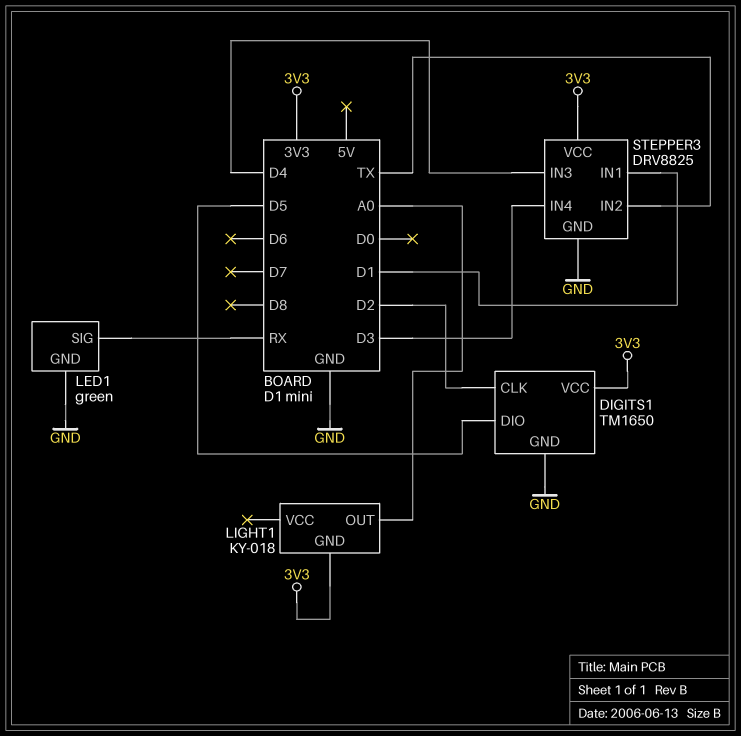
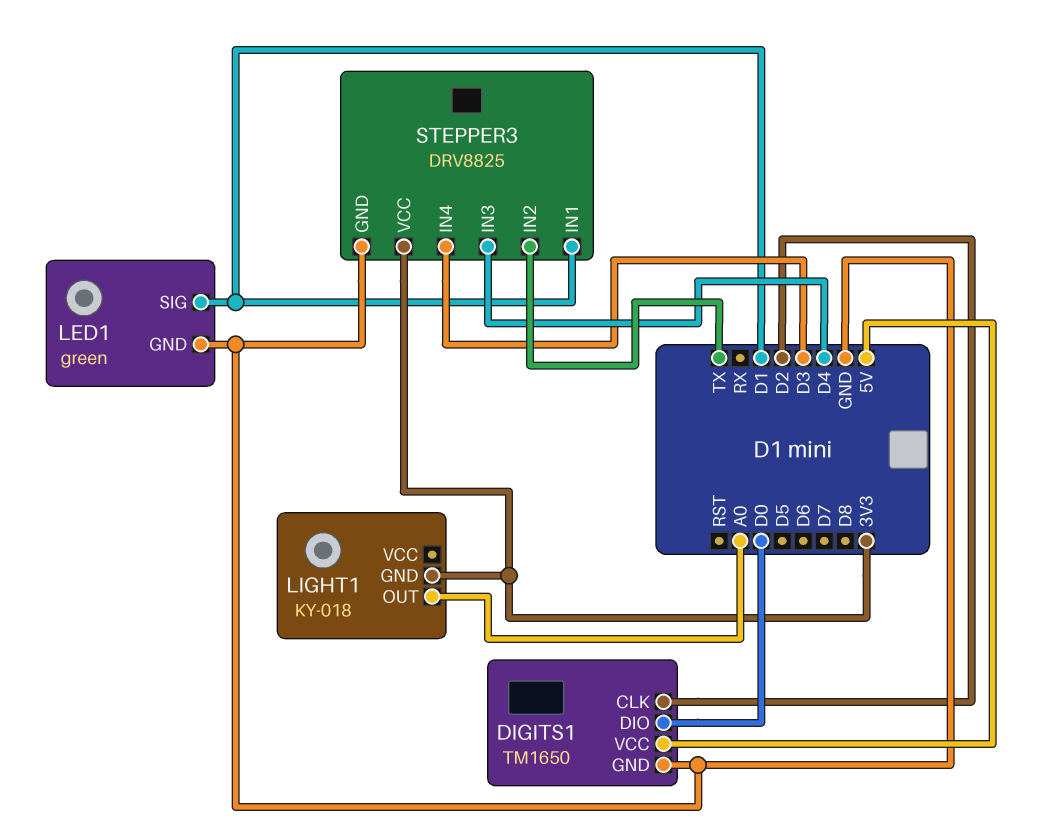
DIGITS1 pin DIO: D5 -> D0
DIGITS1 pin VCC: 3V3 -> 5V
LED1 pin SIG: RX -> D1

